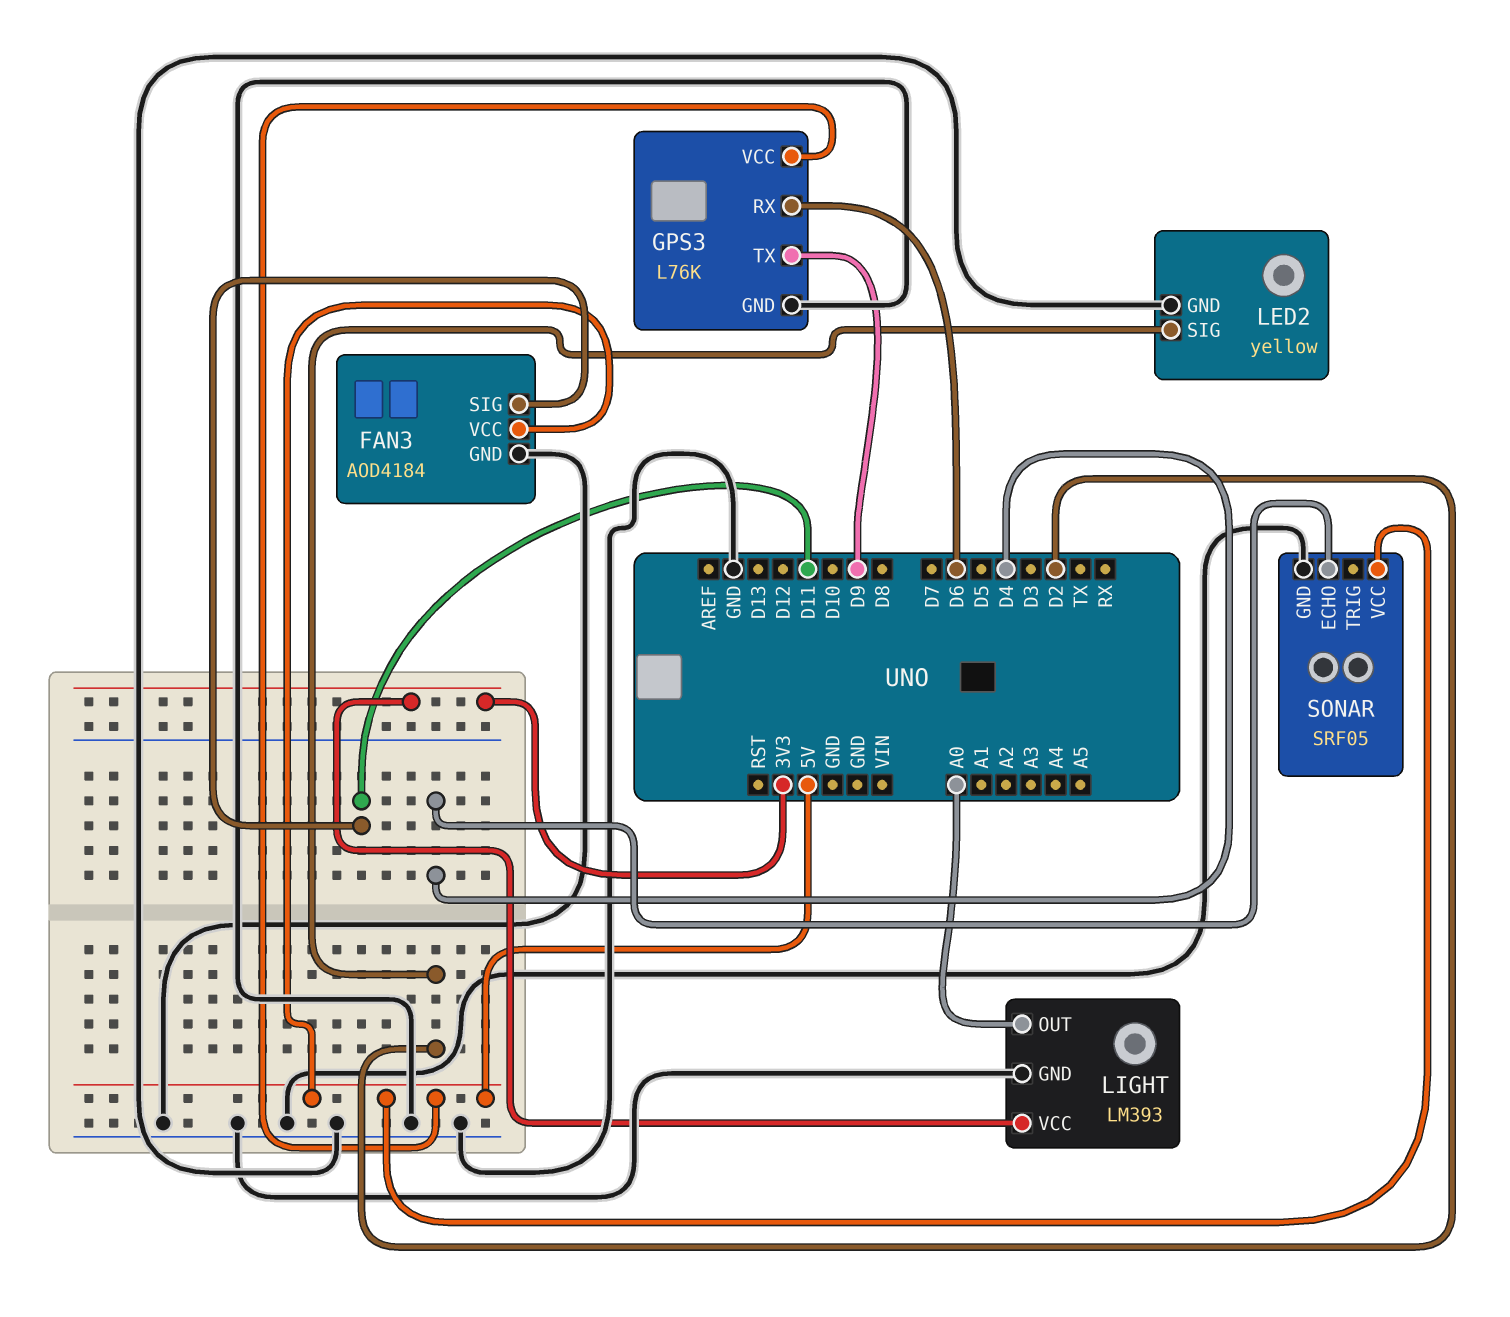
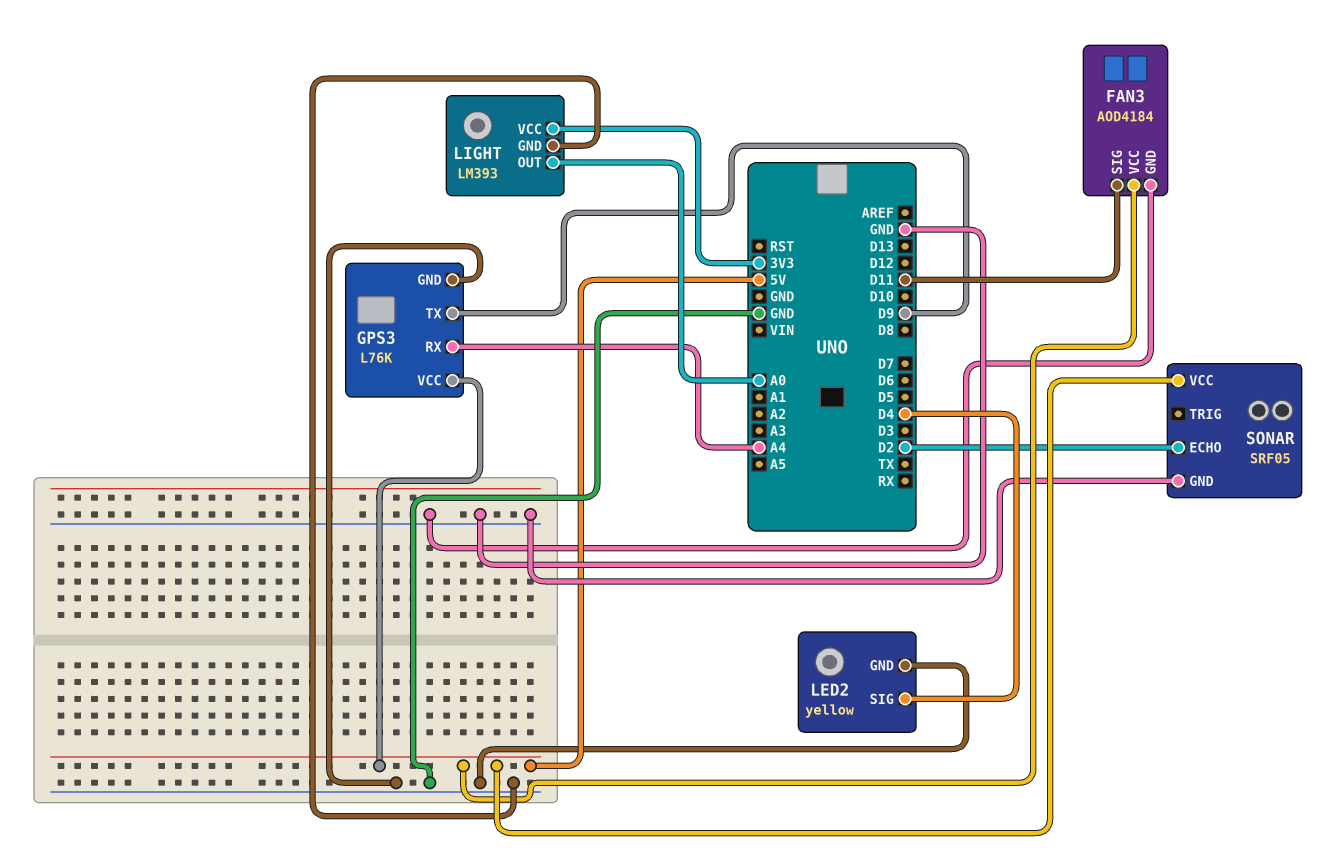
GPS3 pin RX: D6 -> A4
LED2 pin SIG: D2 -> D4
SONAR pin ECHO: D4 -> D2

